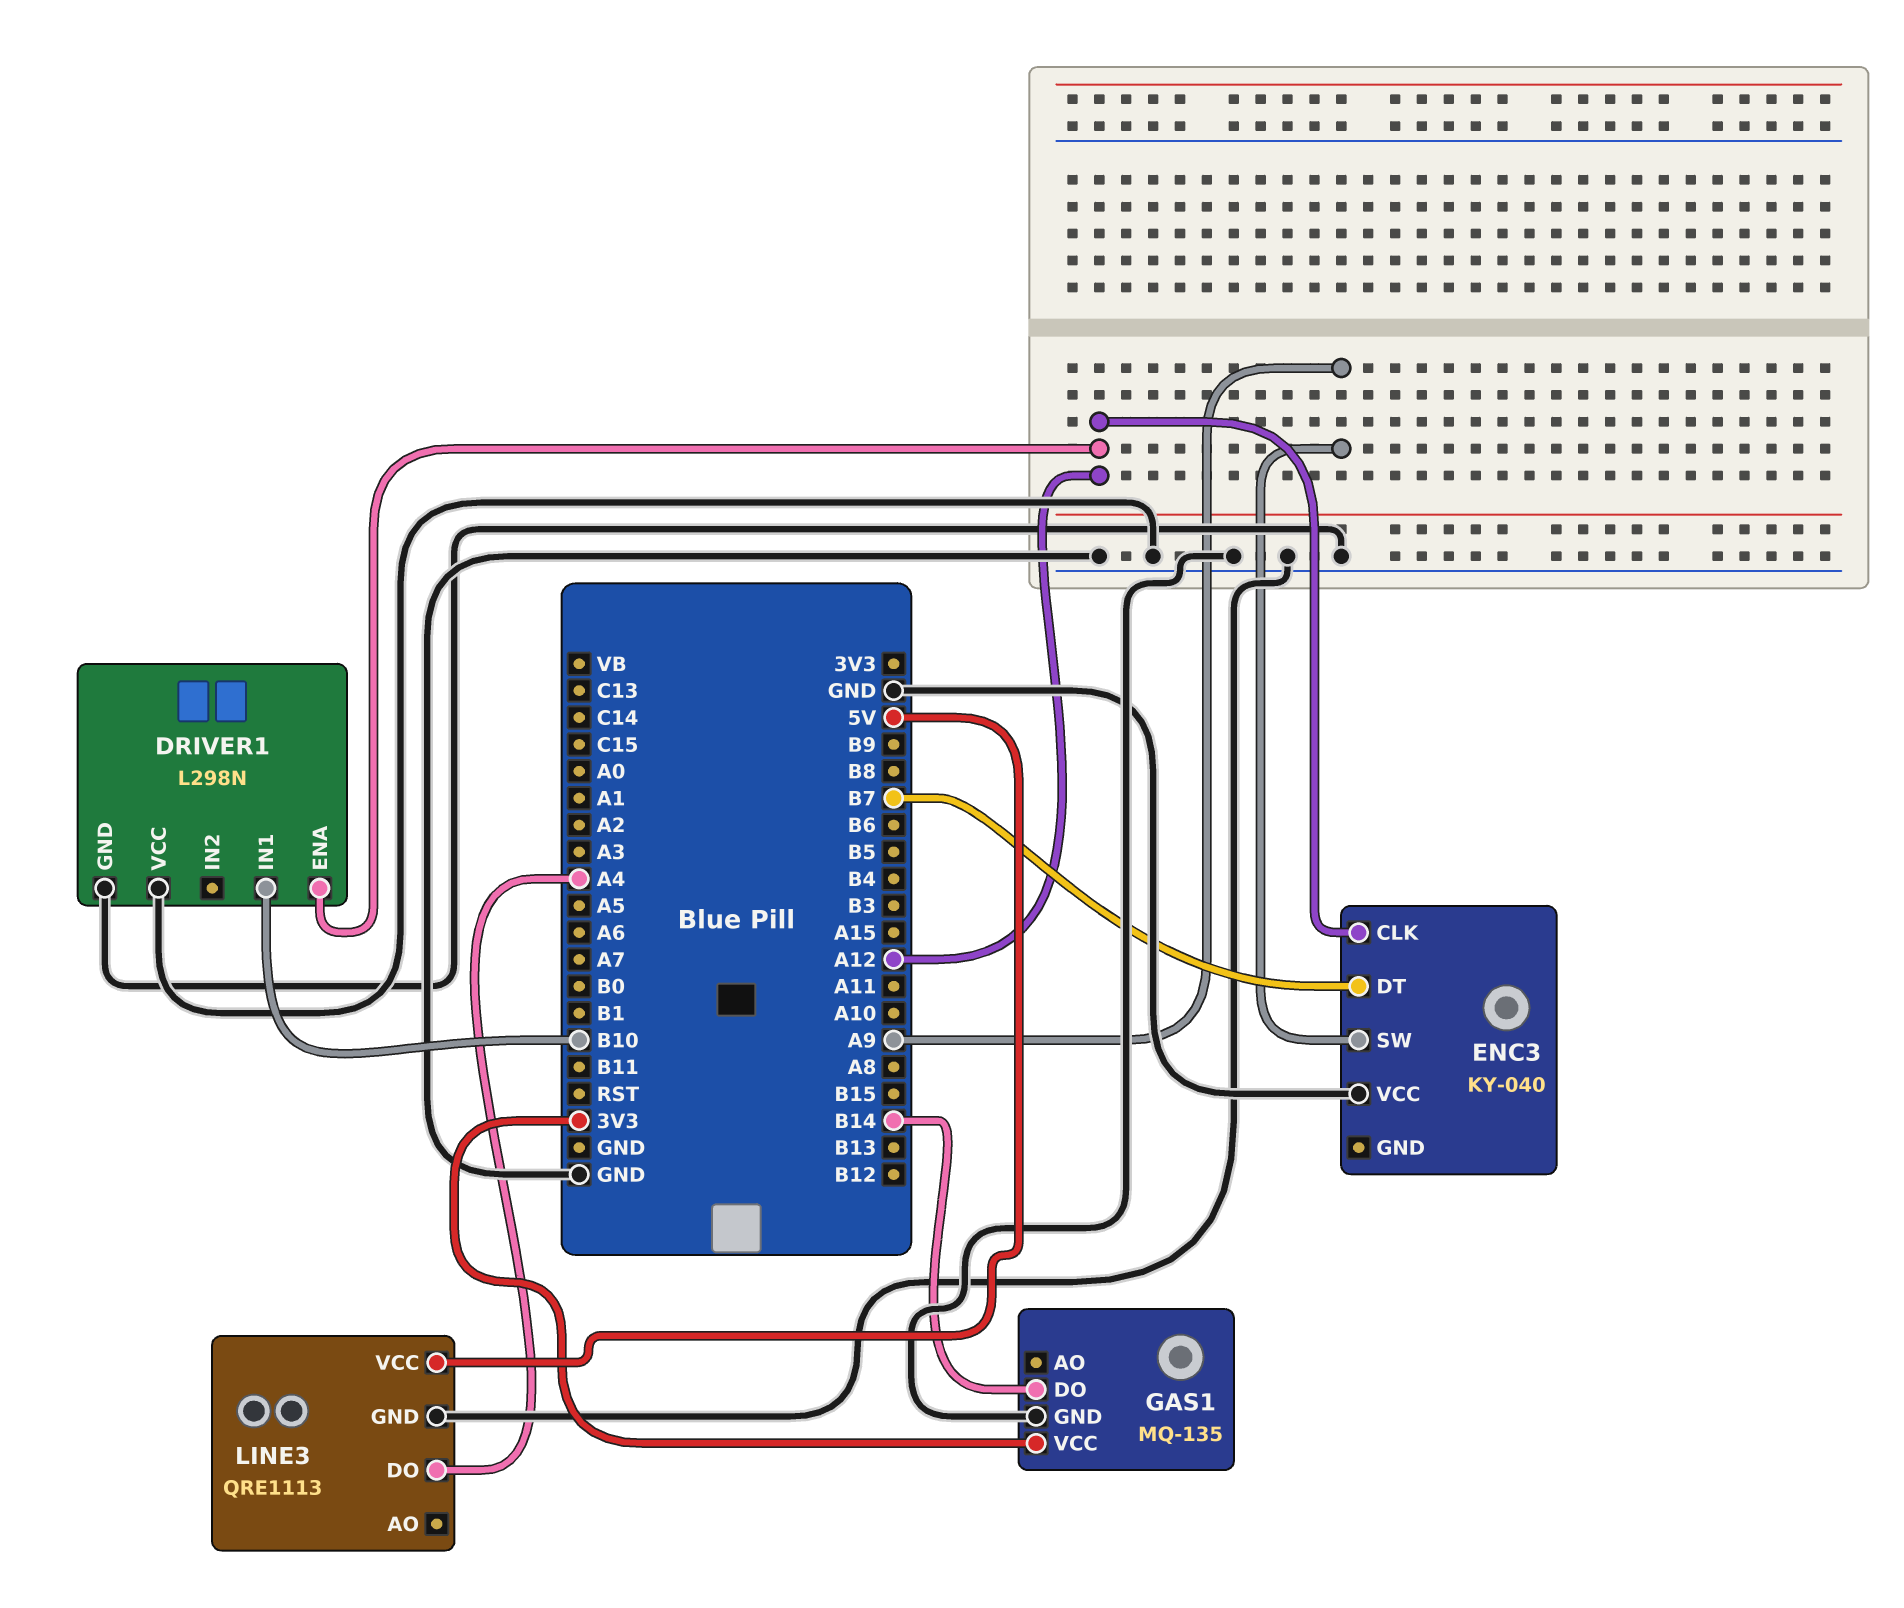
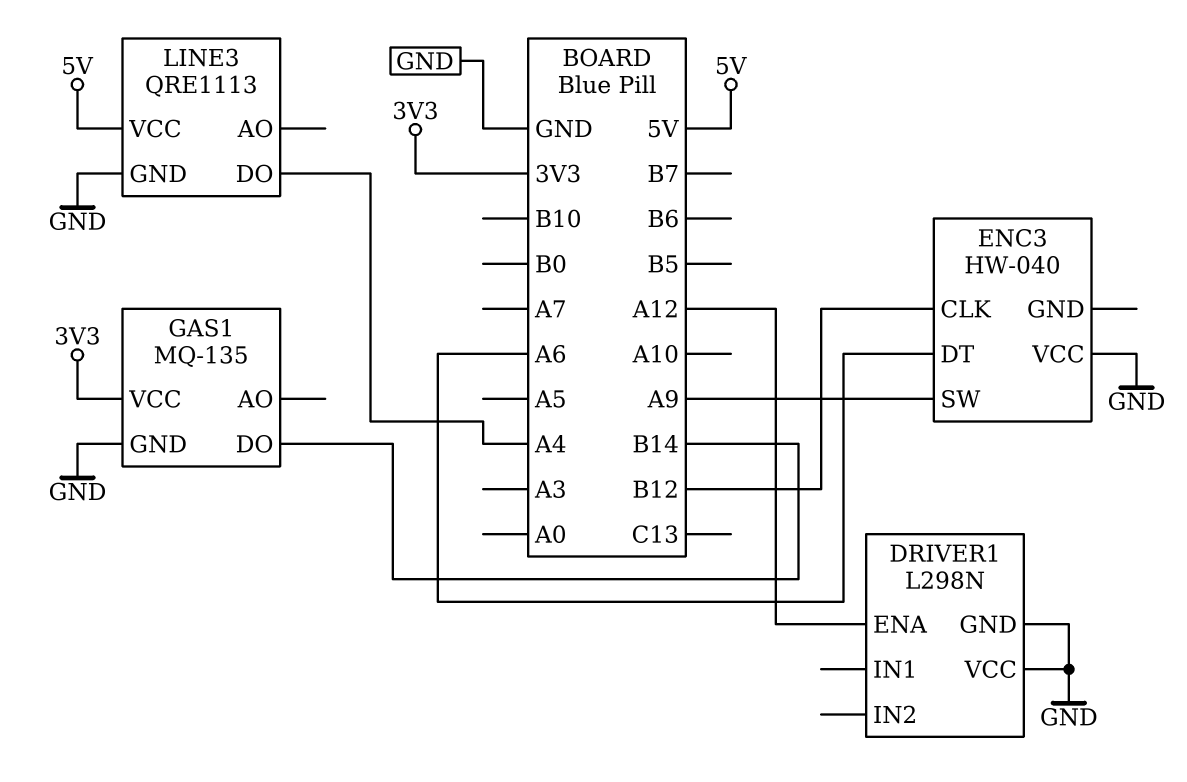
DRIVER1 pin IN1: B10 -> none
ENC3: KY-040 -> HW-040
ENC3 pin CLK: A12 -> B12
ENC3 pin DT: B7 -> A6

